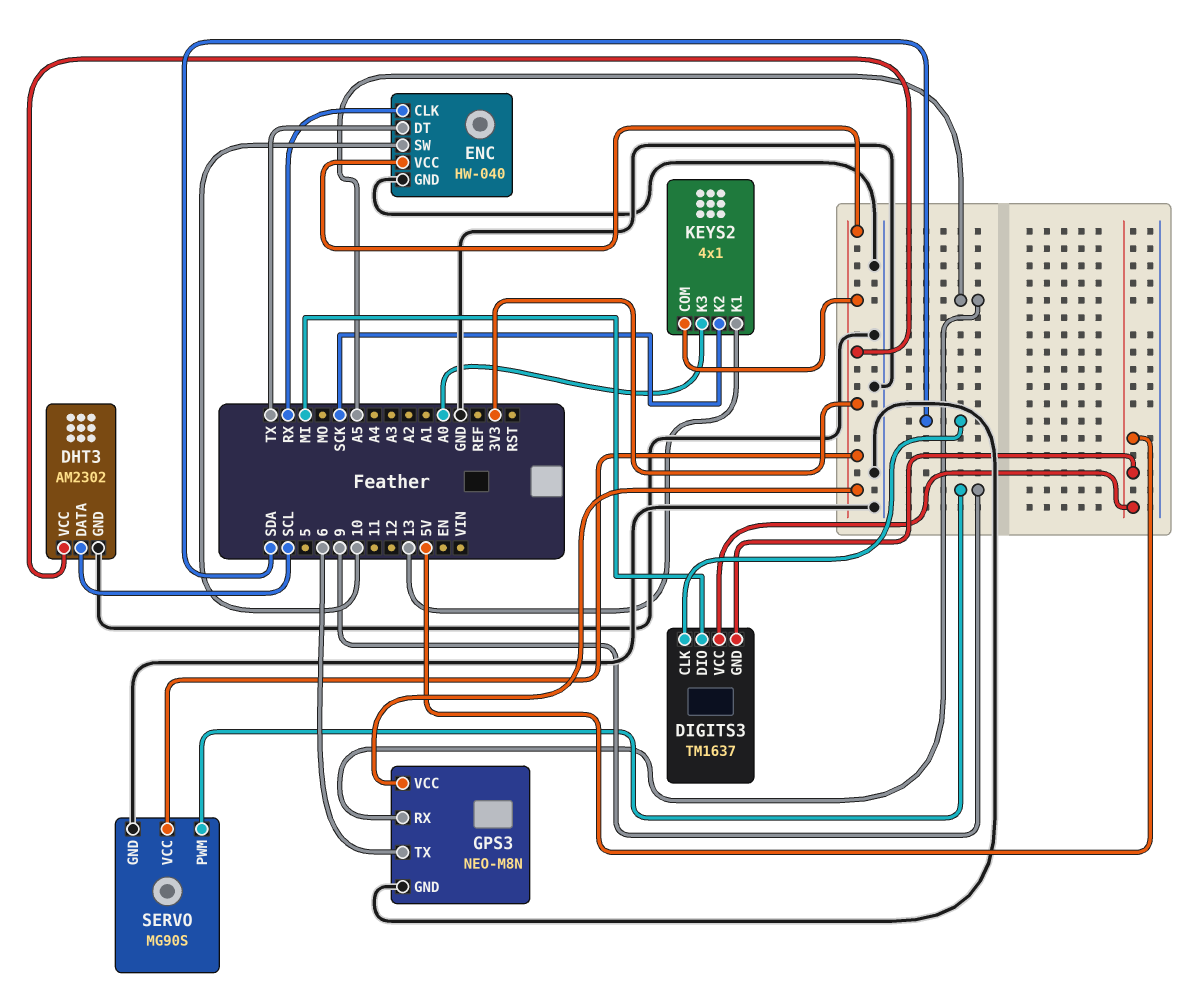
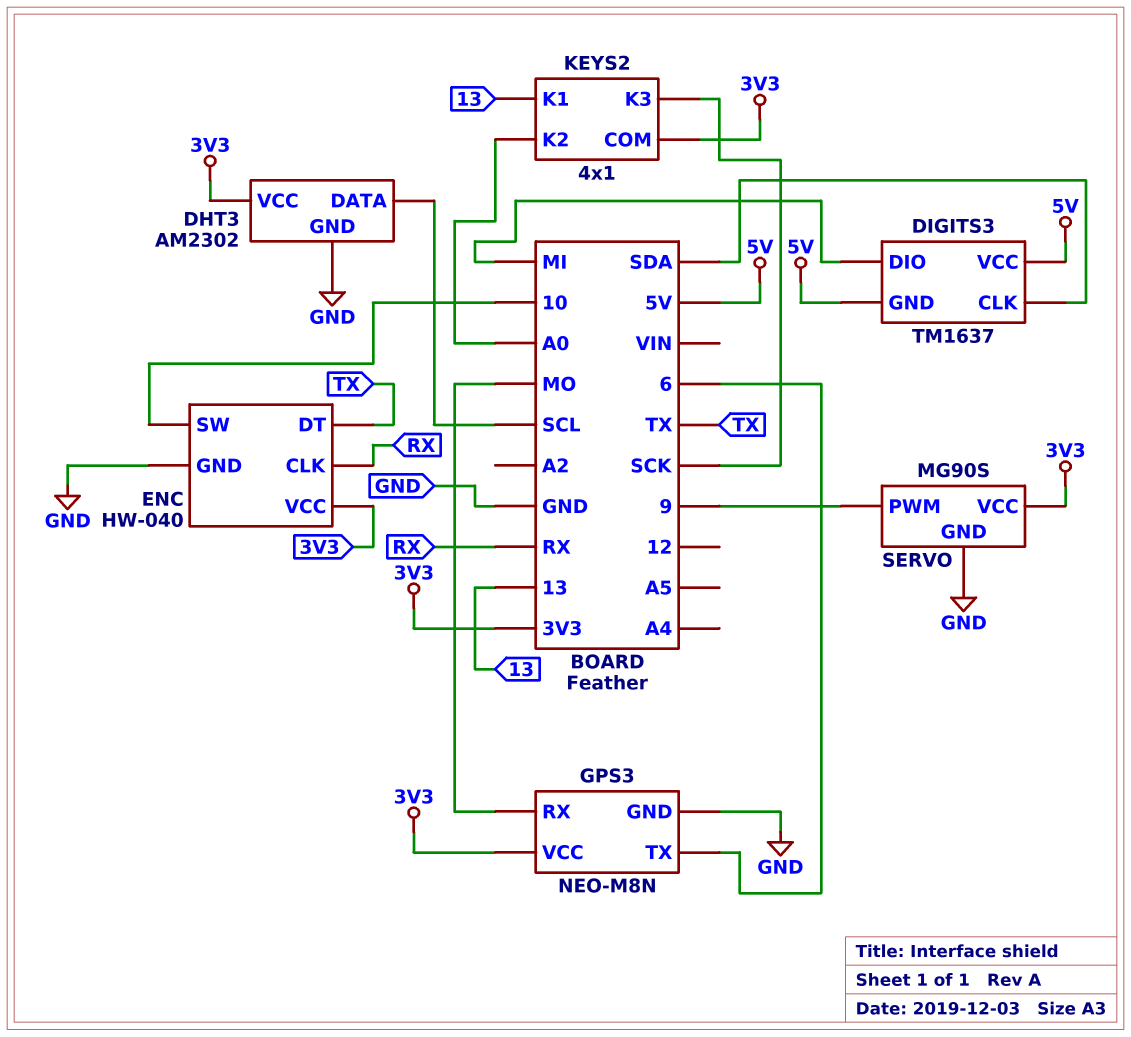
GPS3 pin RX: A5 -> MO
KEYS2 pin K2: SCK -> A0
KEYS2 pin K3: A0 -> SCK

